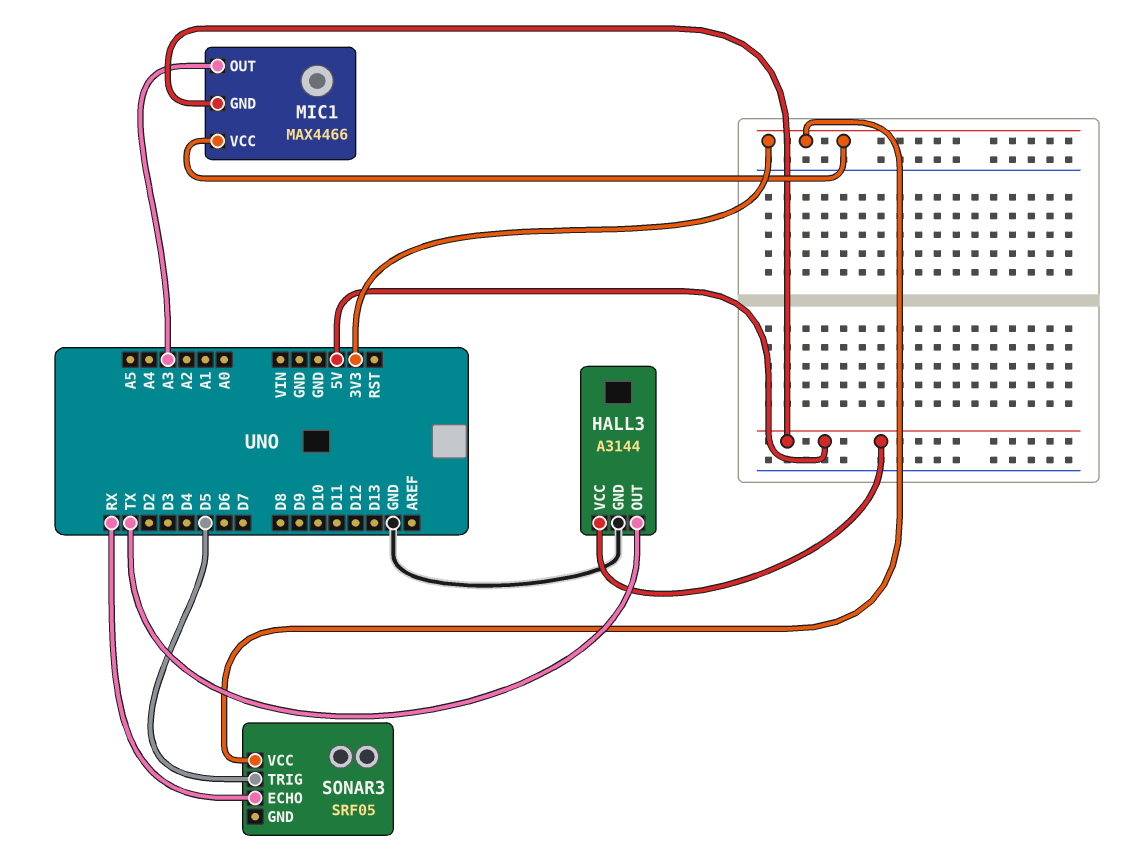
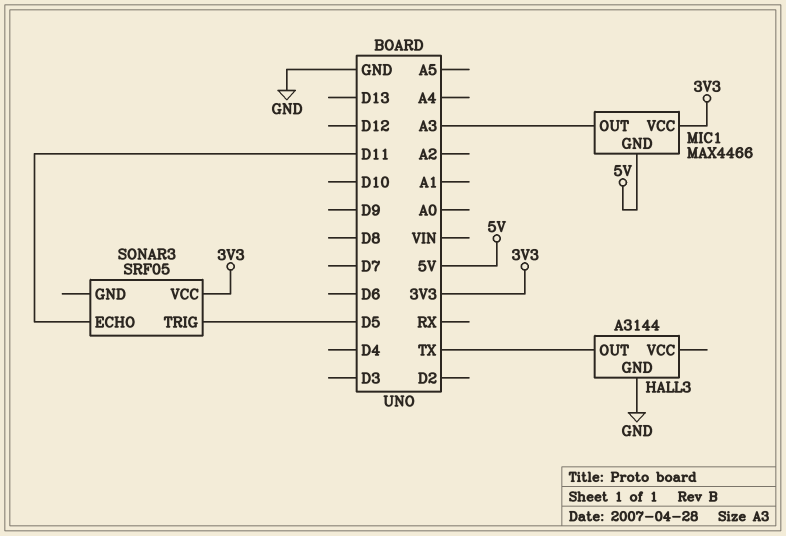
HALL3 pin VCC: 5V -> none
SONAR3 pin ECHO: RX -> D11

